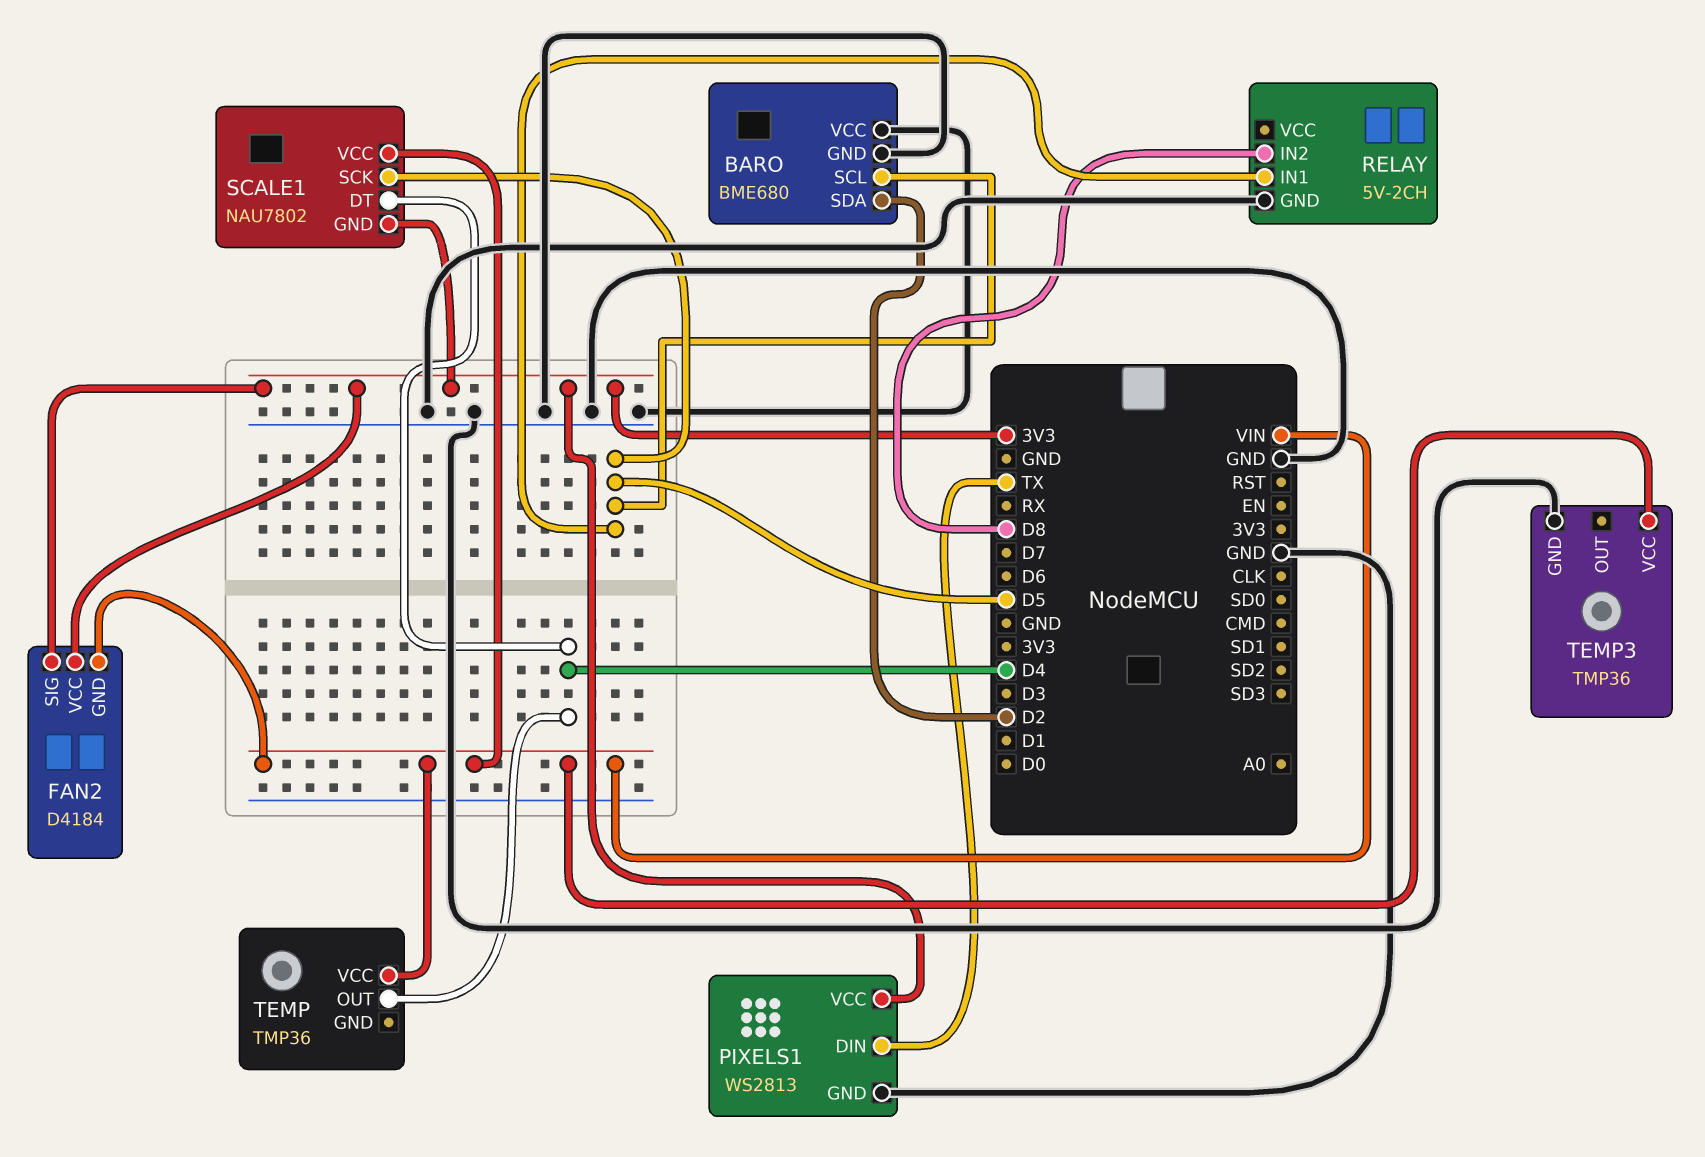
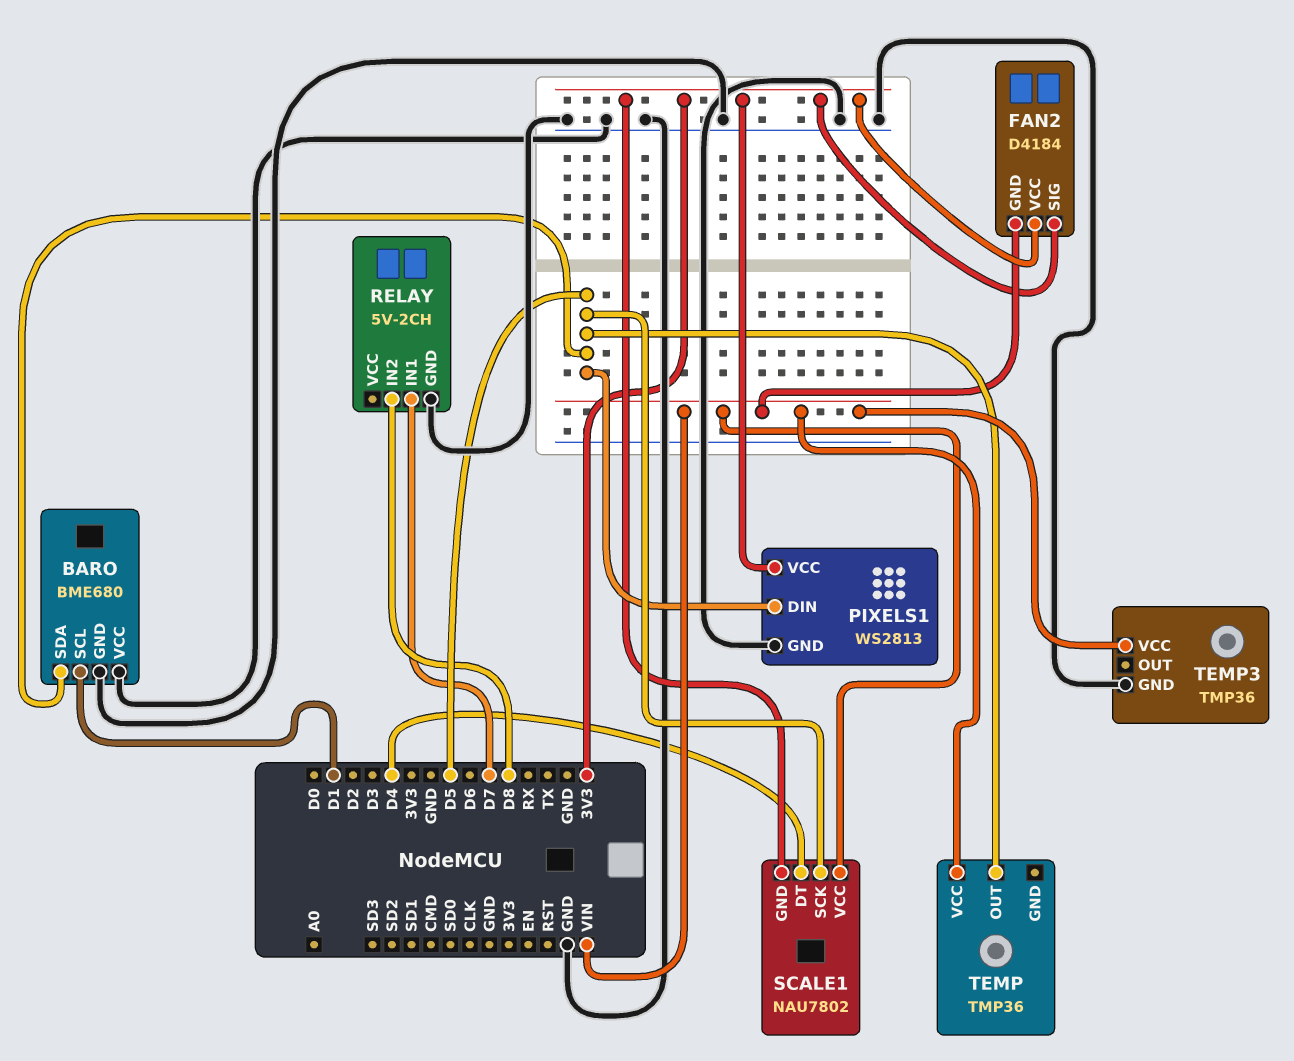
BARO pin SCL: D5 -> D1
BARO pin SDA: D2 -> D5
PIXELS1 pin DIN: TX -> D5
RELAY pin IN1: D5 -> D7
TEMP pin OUT: D4 -> D5

